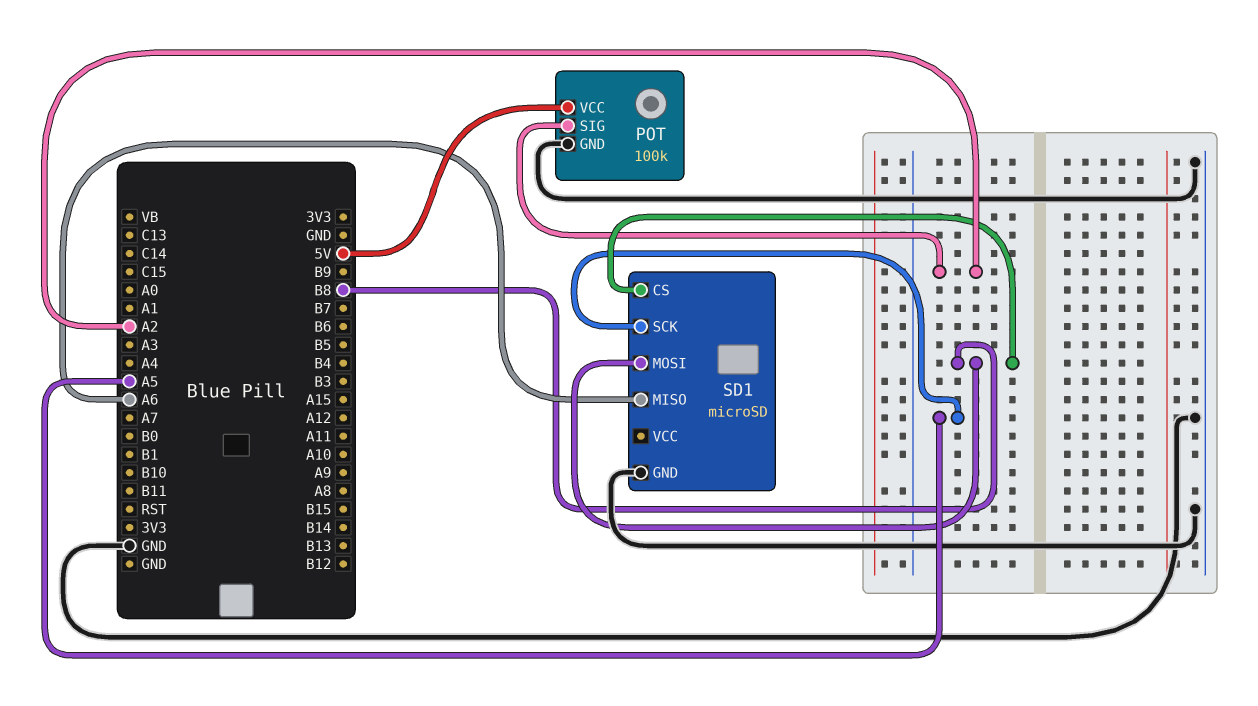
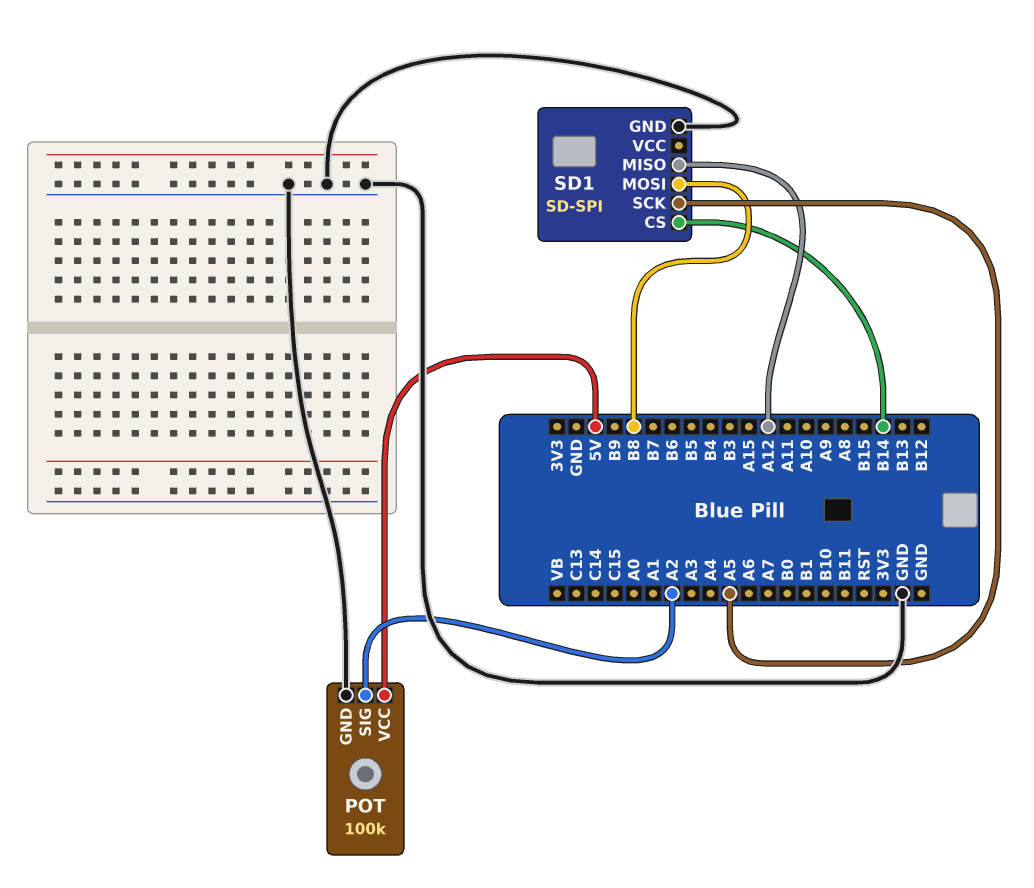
SD1: microSD -> SD-SPI
SD1 pin CS: B8 -> B14
SD1 pin MISO: A6 -> A12

